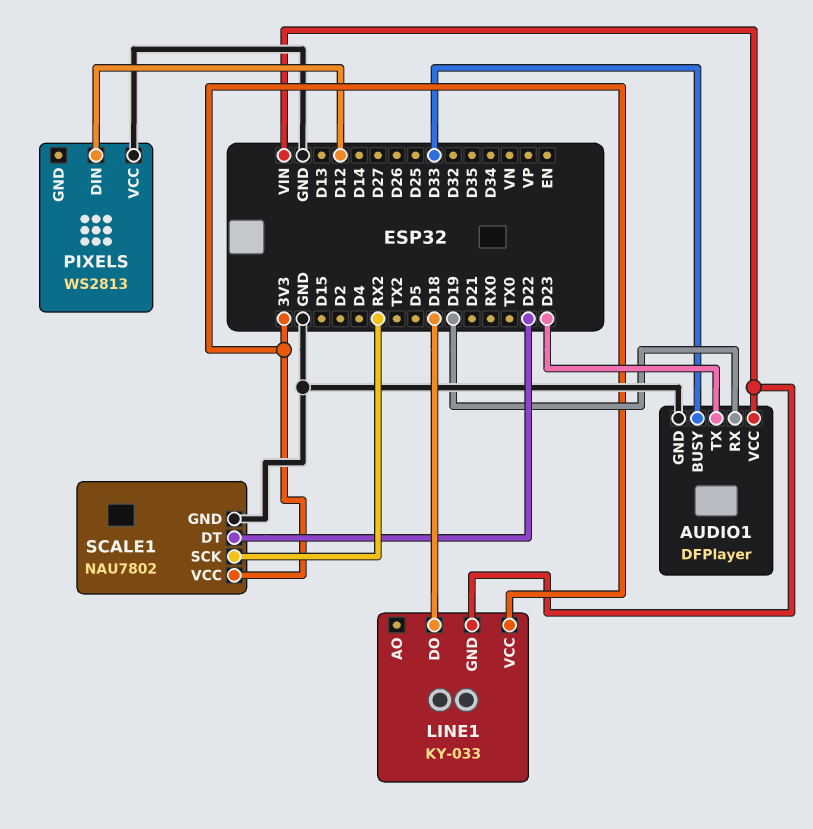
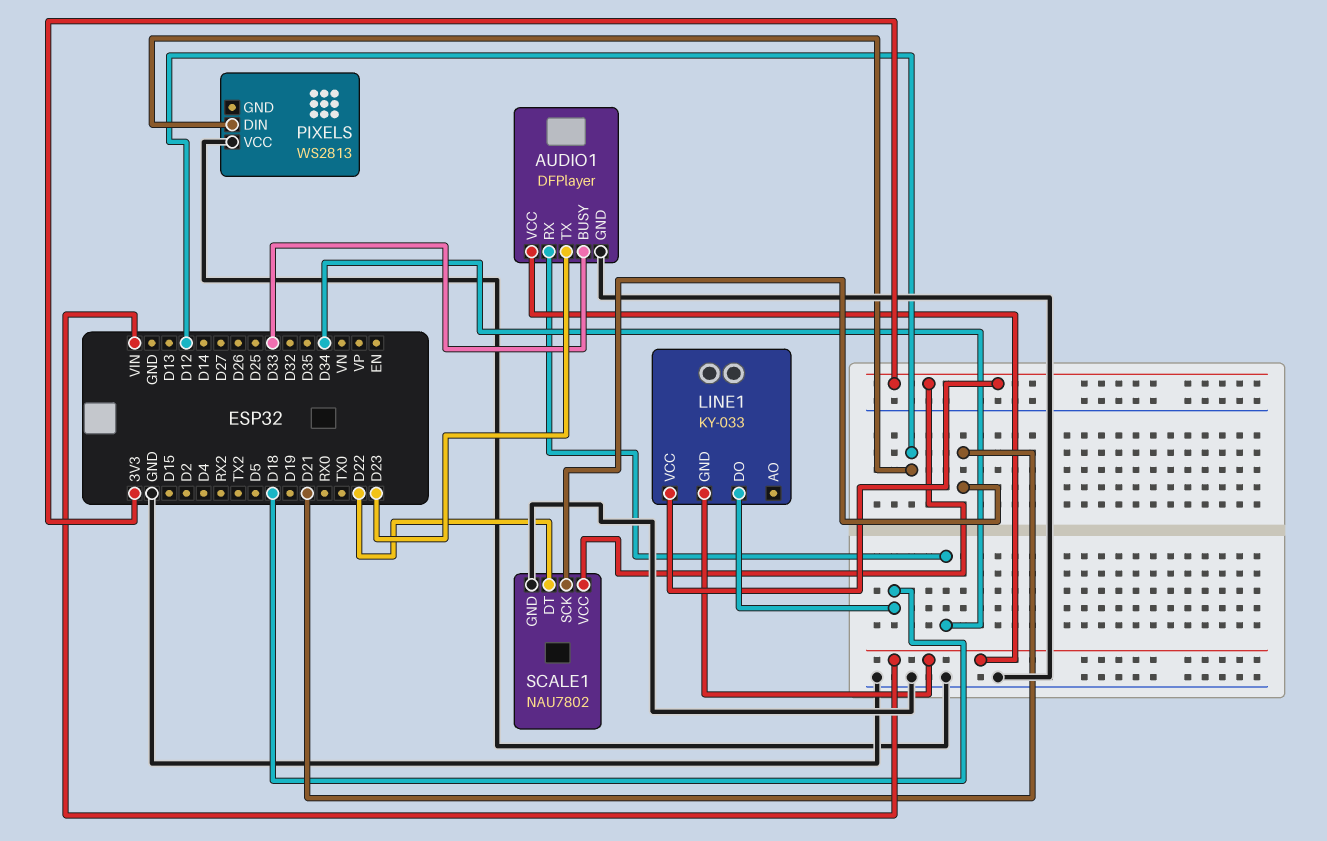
AUDIO1 pin RX: D19 -> D34
SCALE1 pin SCK: RX2 -> D21

